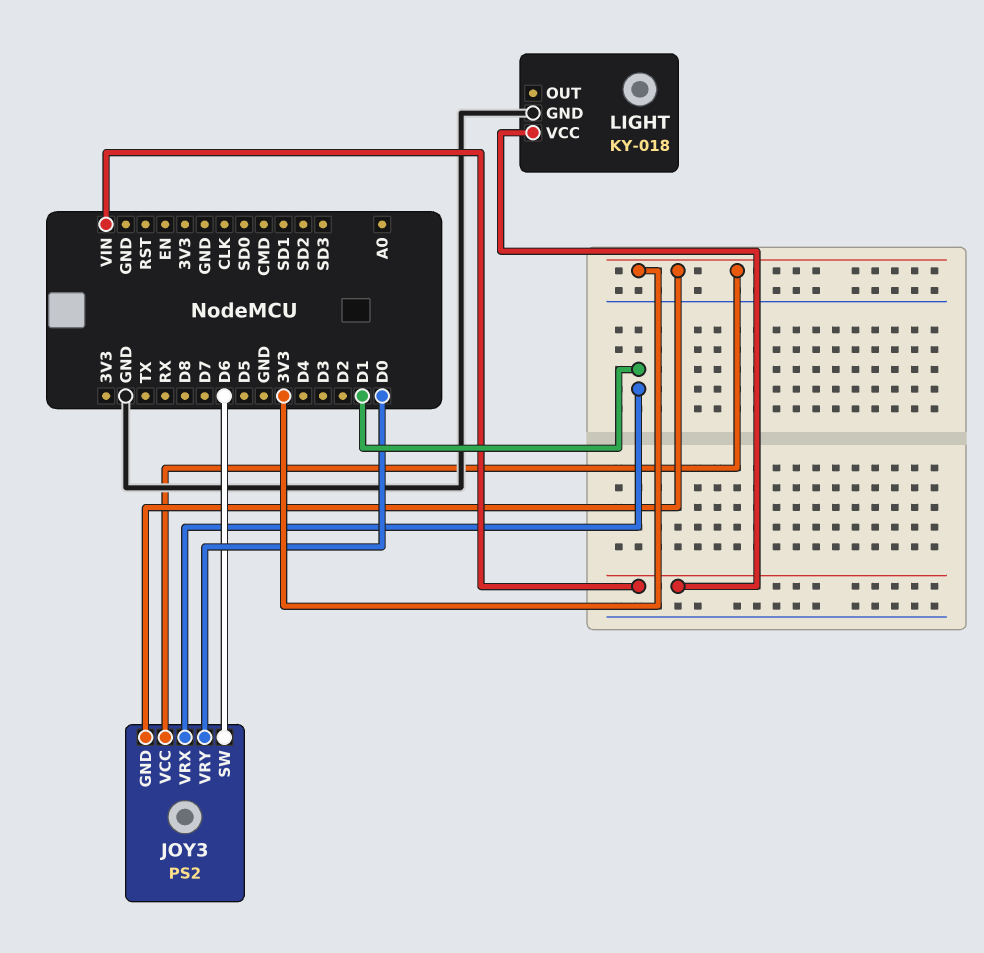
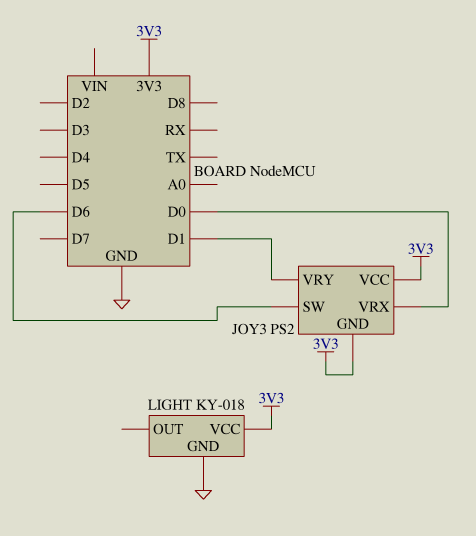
JOY3 pin VRX: D1 -> D0
JOY3 pin VRY: D0 -> D1
LIGHT pin VCC: VIN -> 3V3

